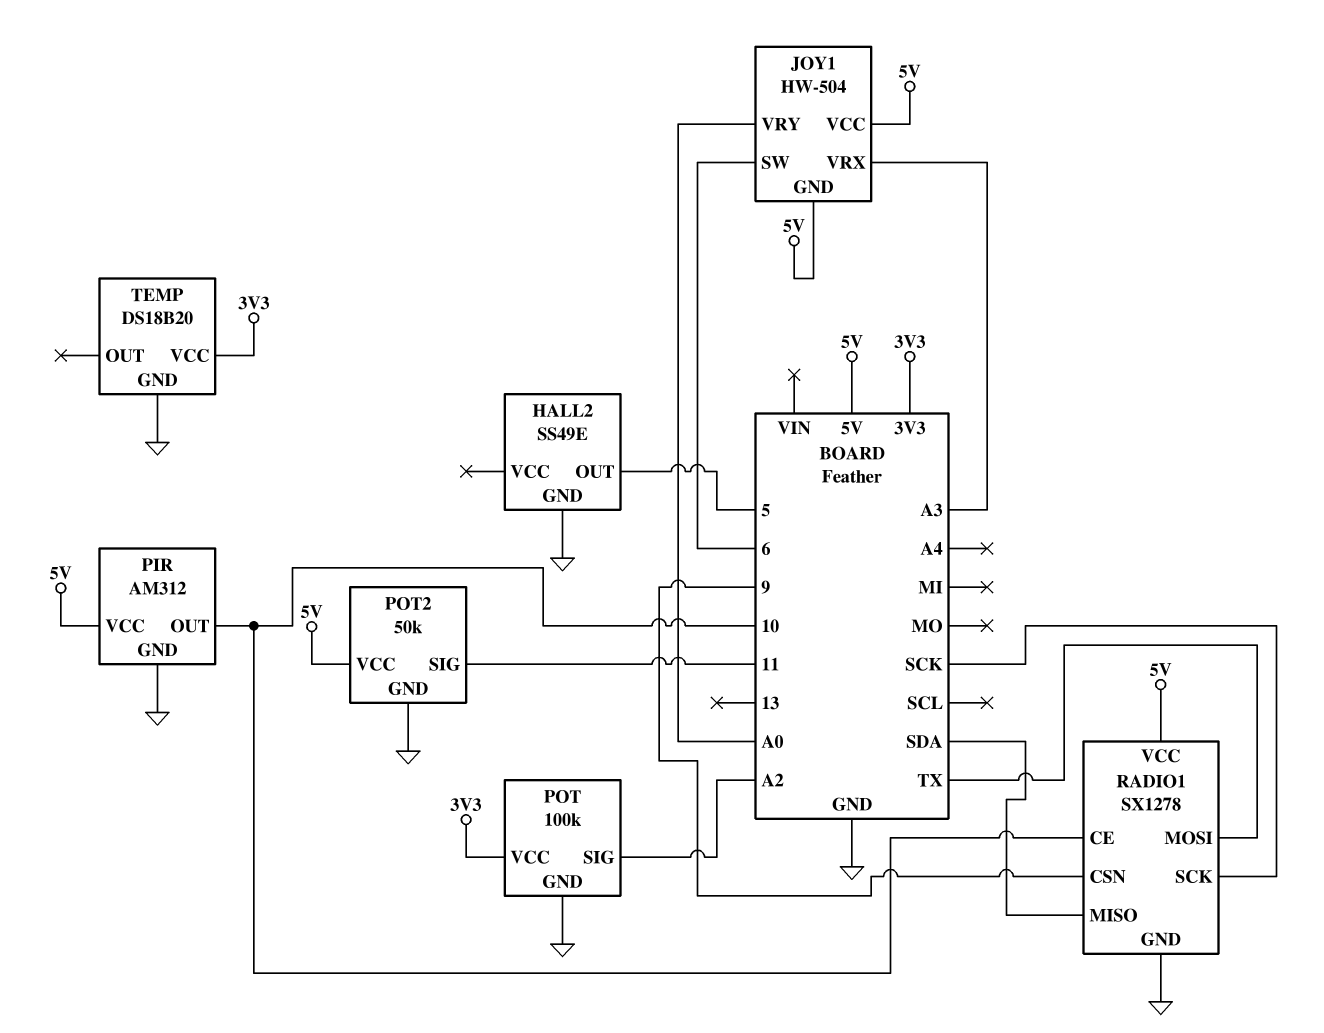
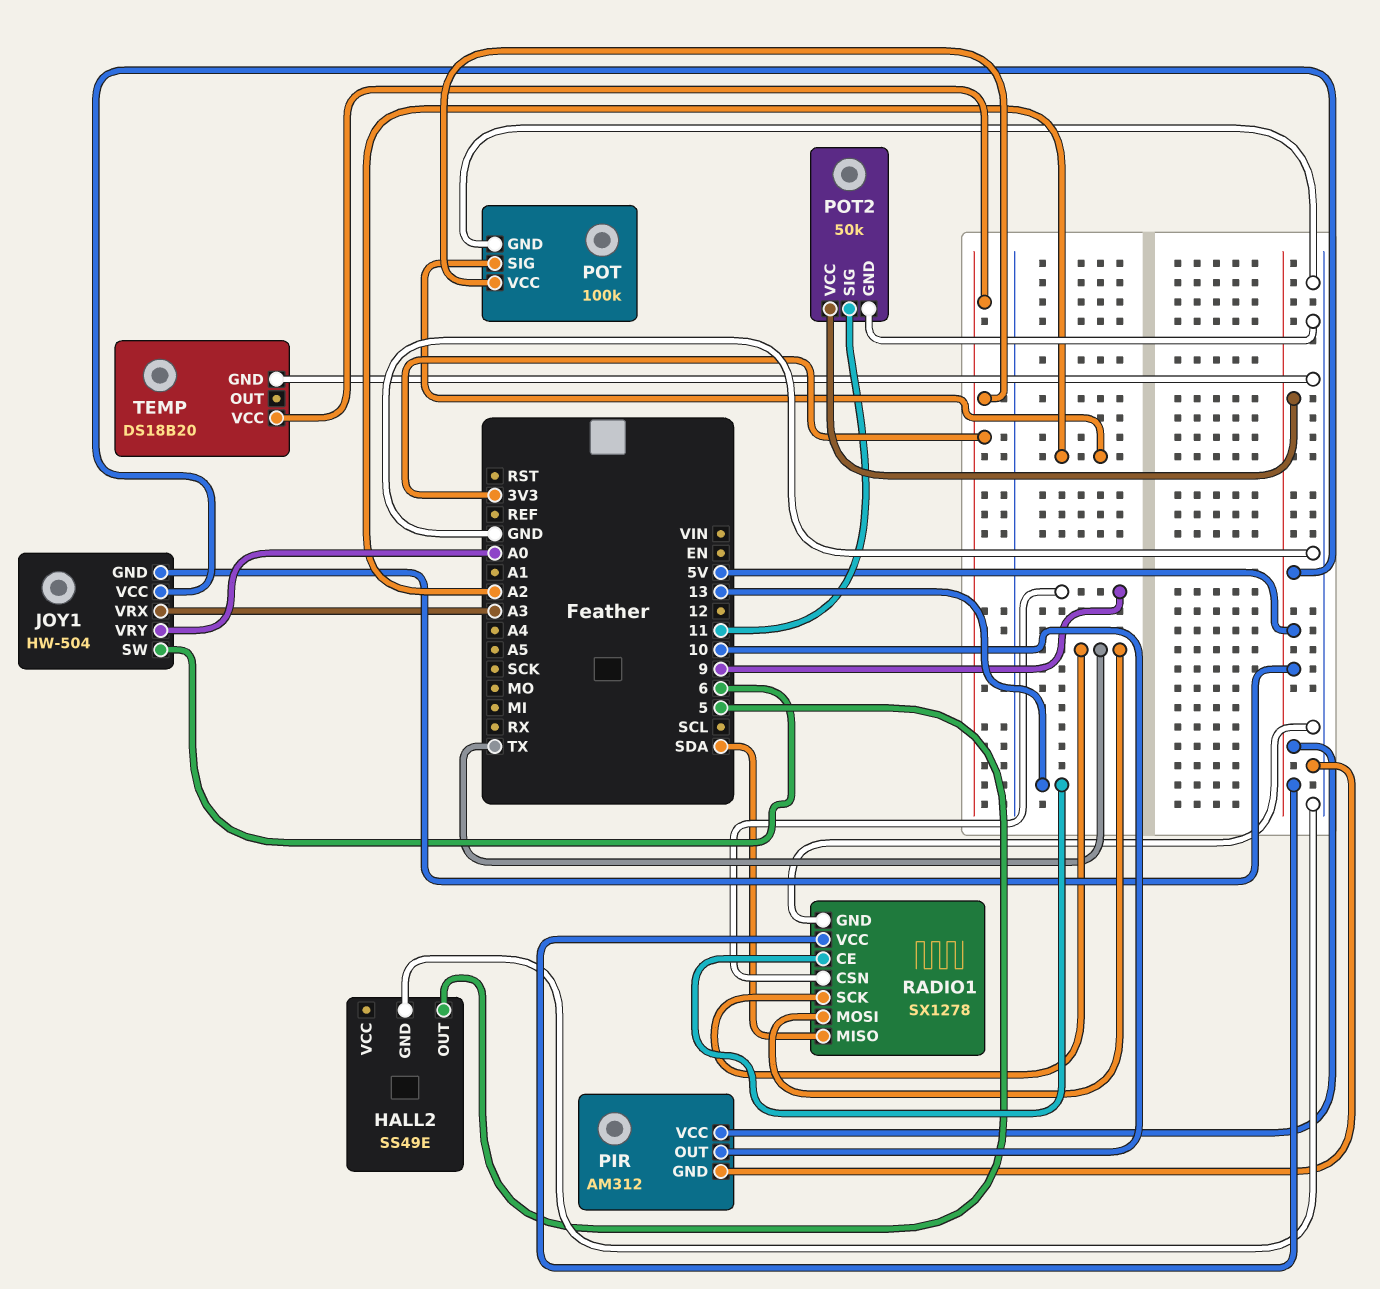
RADIO1 pin CE: 10 -> 13
RADIO1 pin SCK: SCK -> TX

